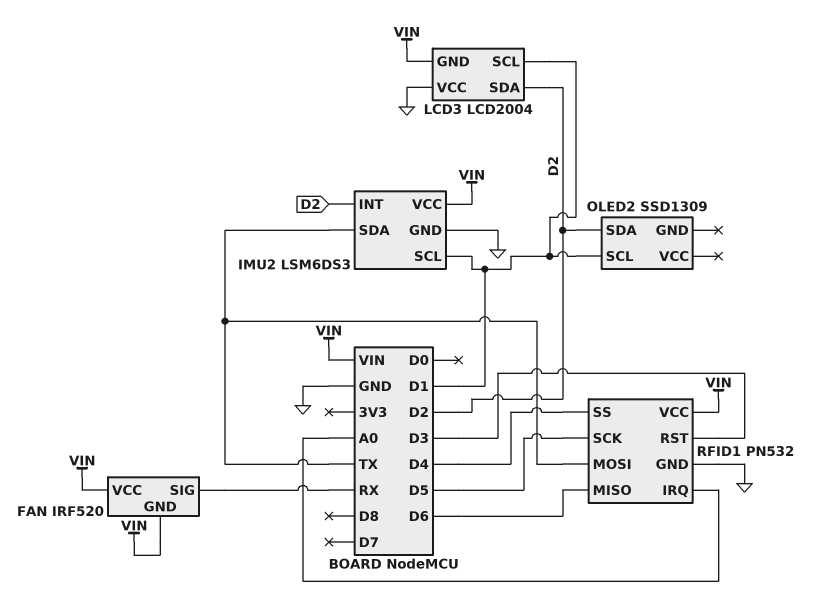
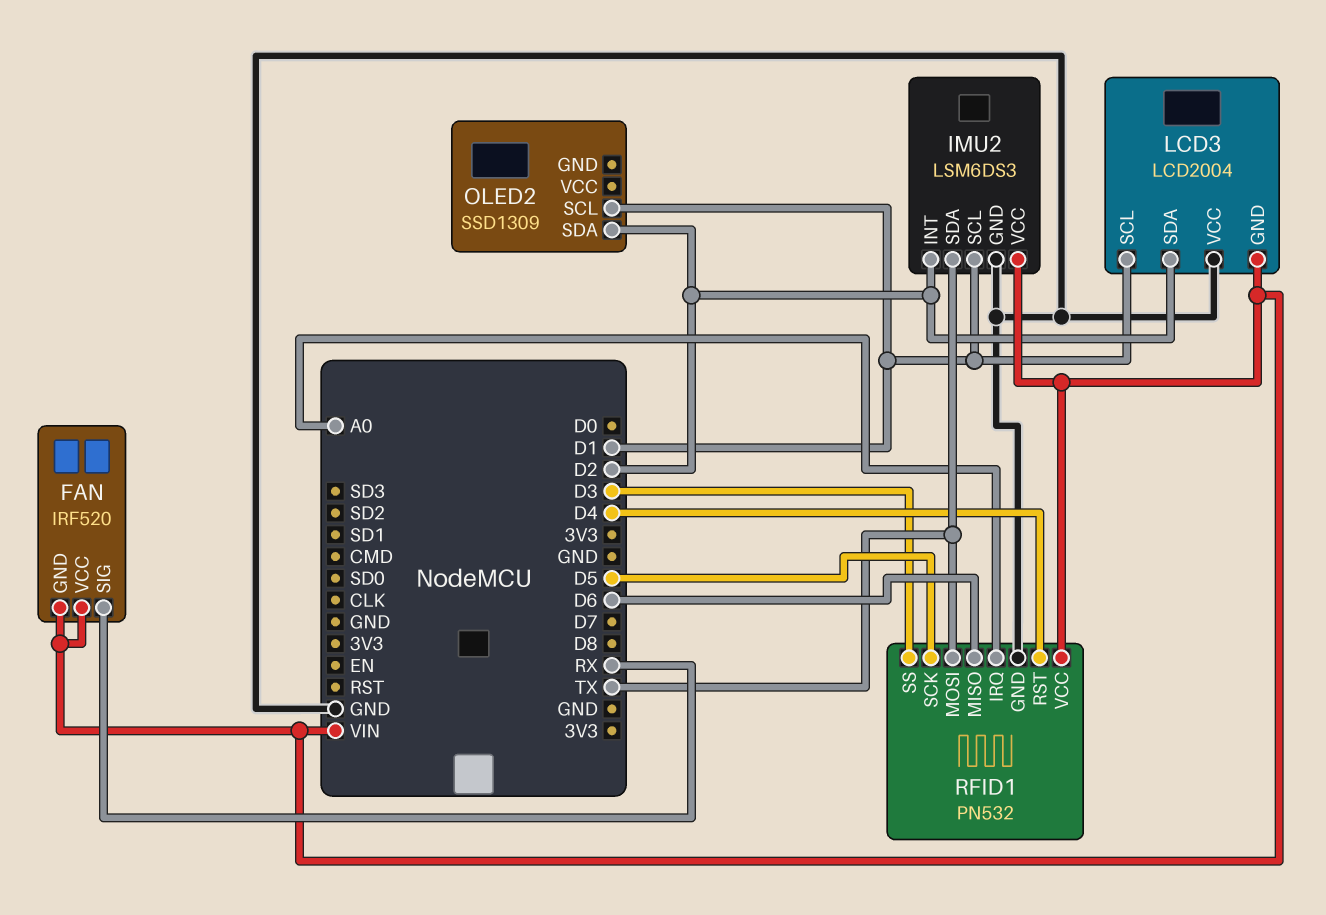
RFID1 pin RST: D3 -> D4
RFID1 pin SS: D4 -> D3

